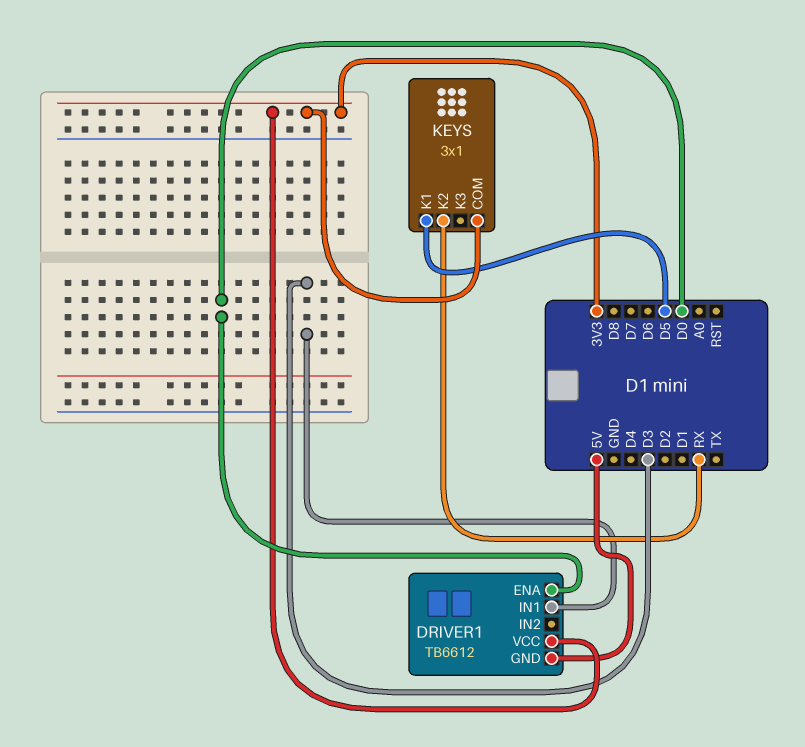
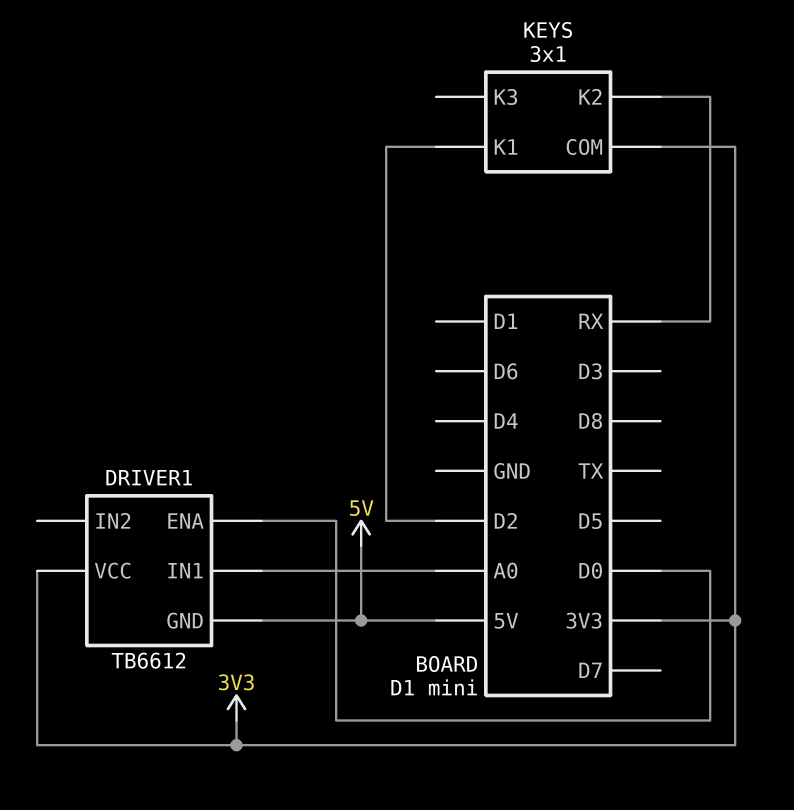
DRIVER1 pin IN1: D3 -> A0
KEYS pin K1: D5 -> D2

